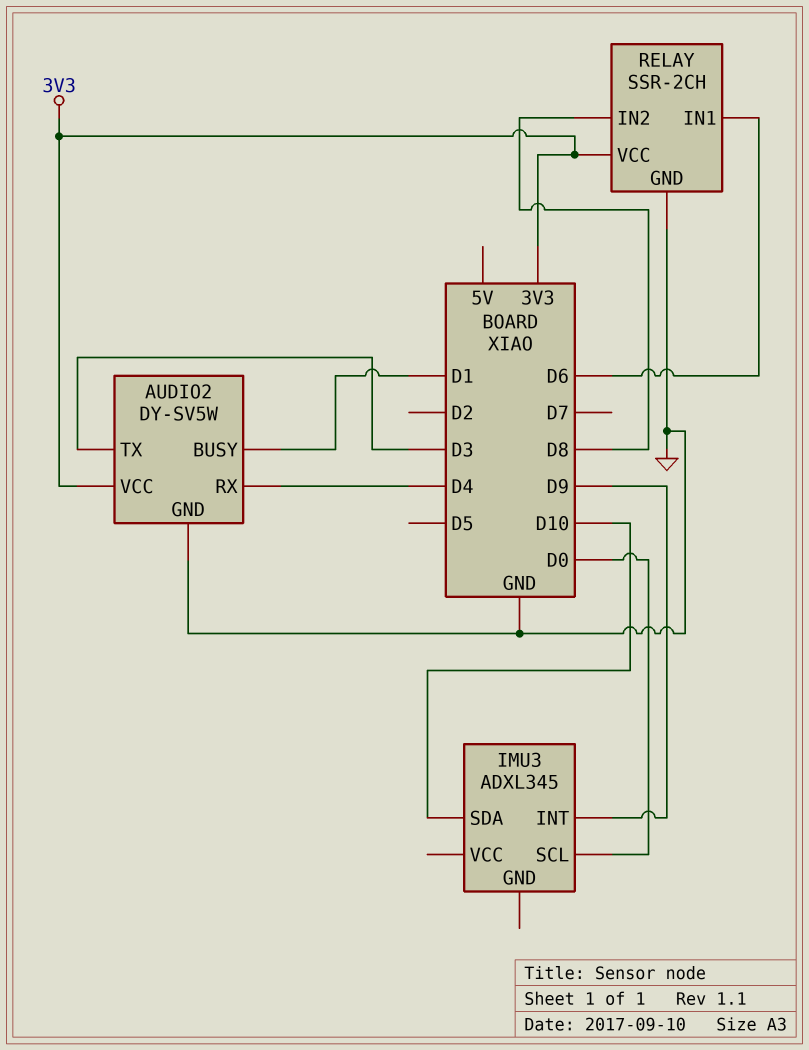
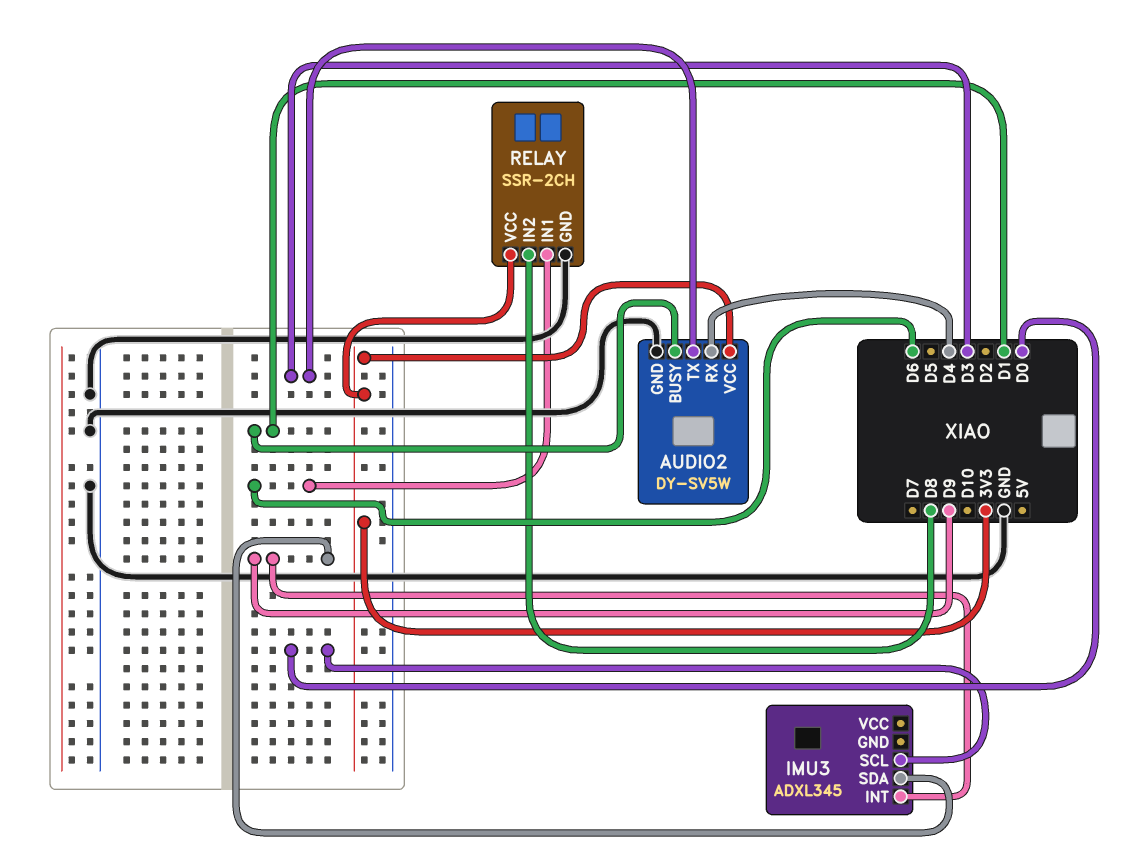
IMU3 pin SDA: D10 -> D9

